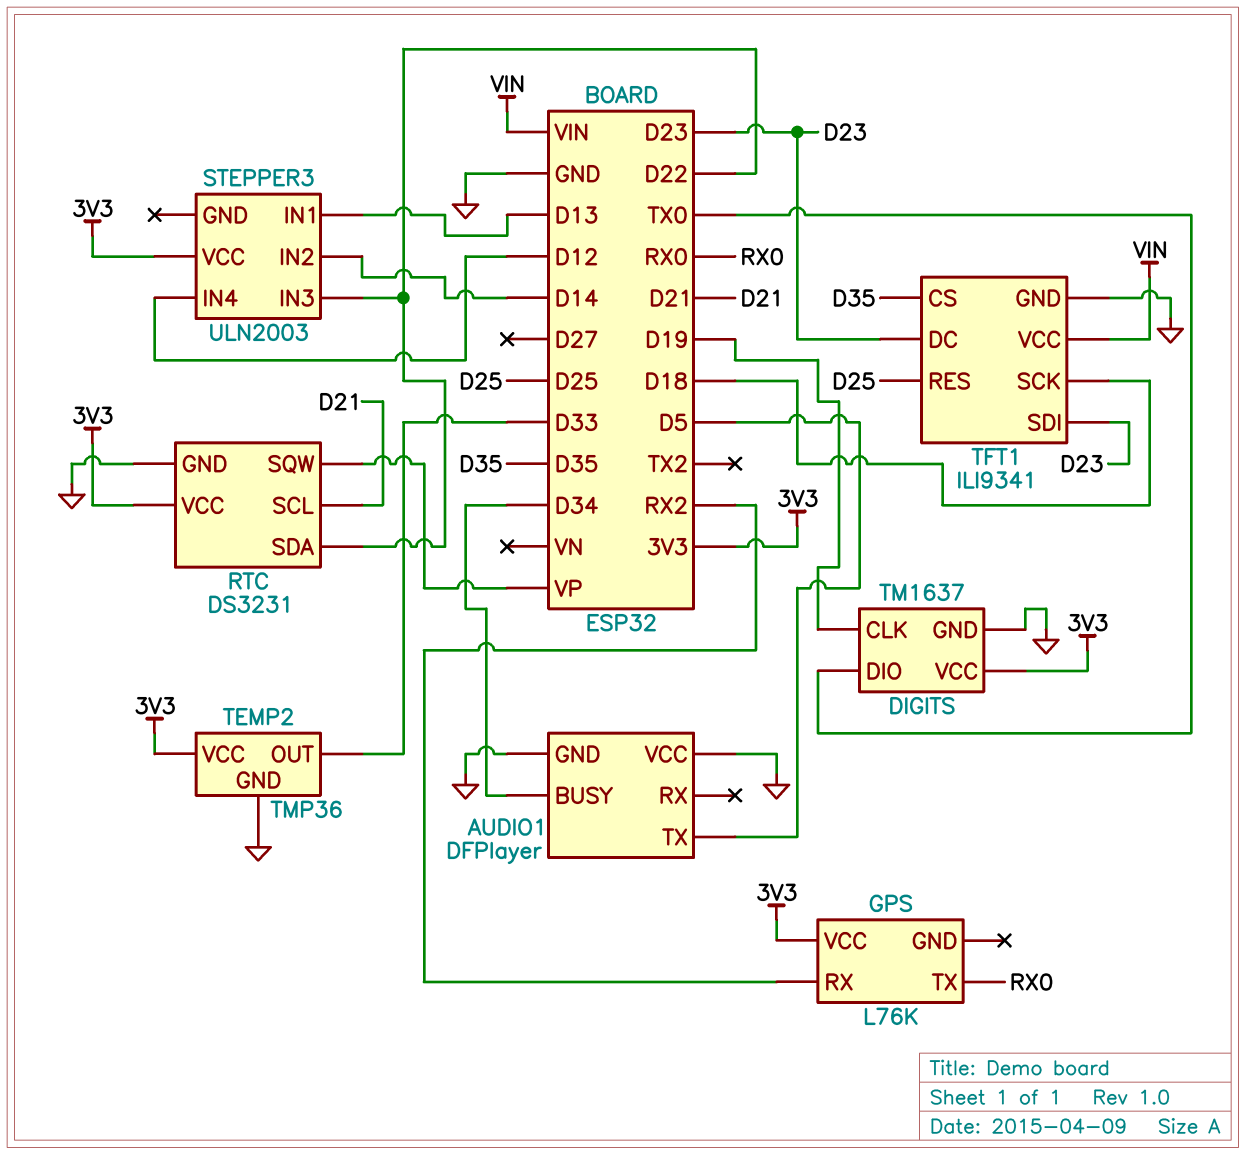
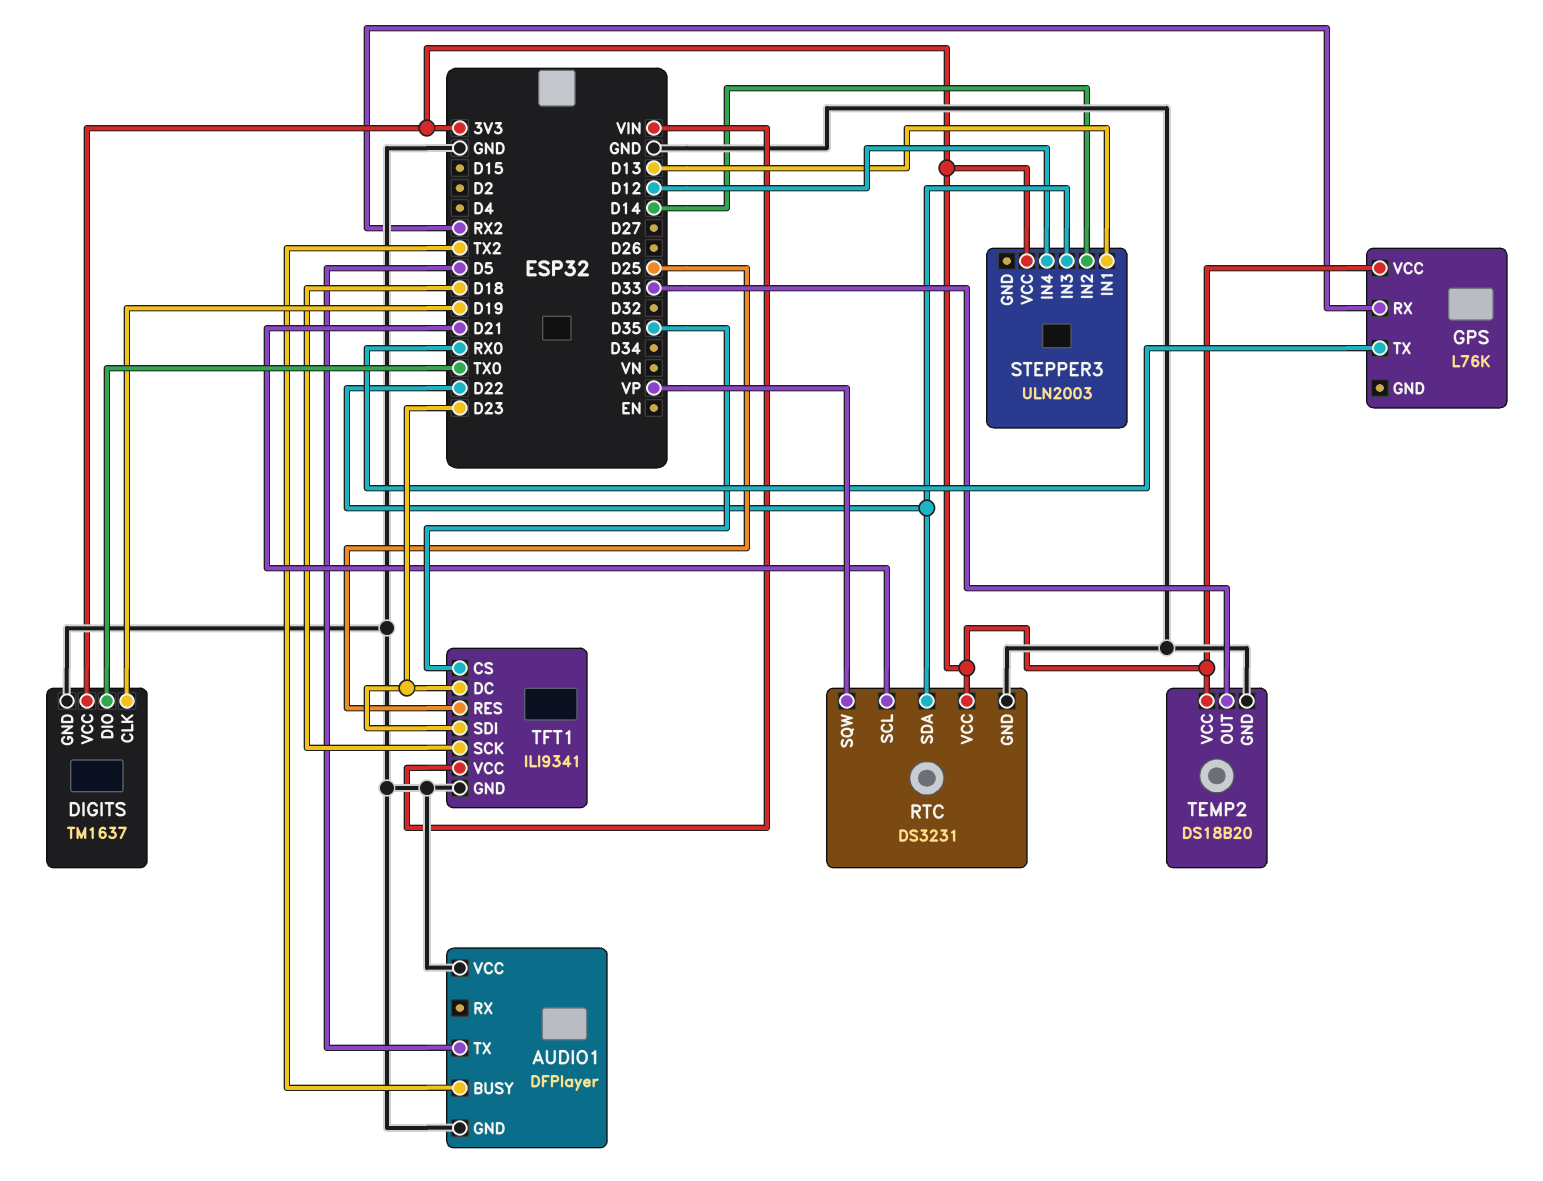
AUDIO1 pin BUSY: D34 -> TX2
TEMP2: TMP36 -> DS18B20

